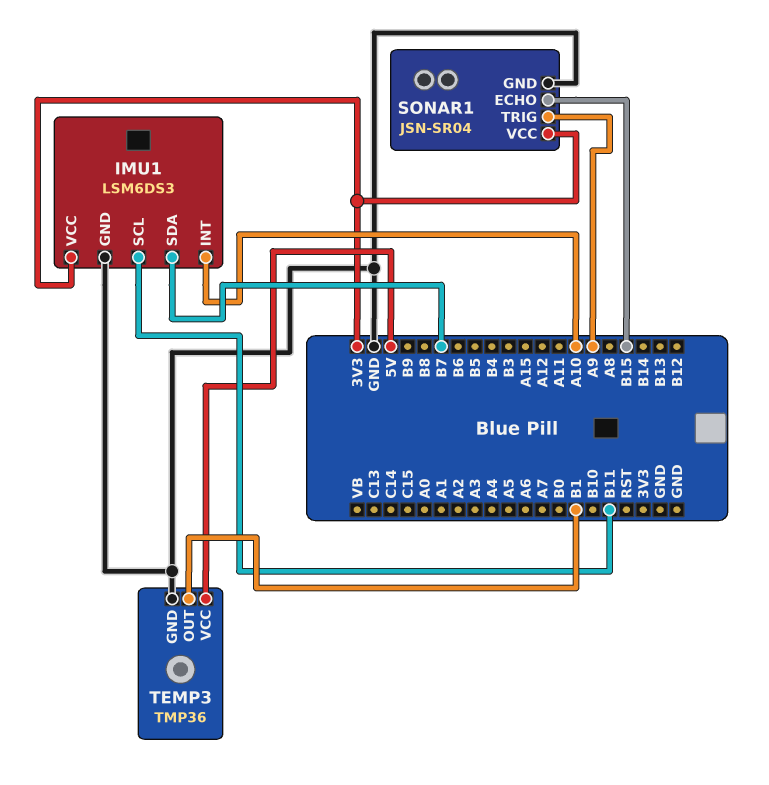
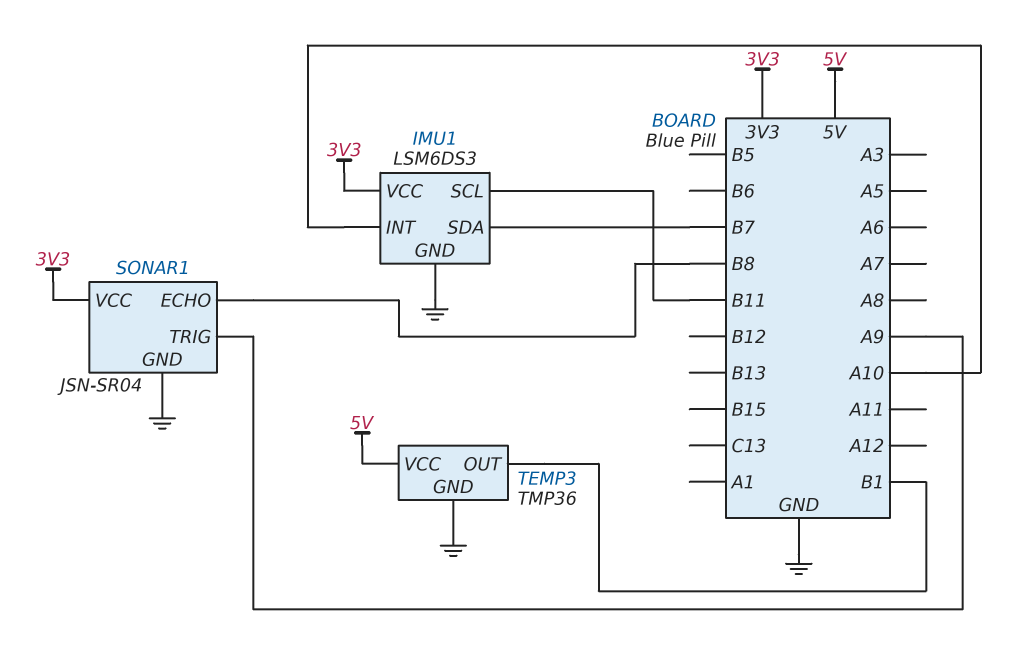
SONAR1 pin ECHO: B15 -> B8

